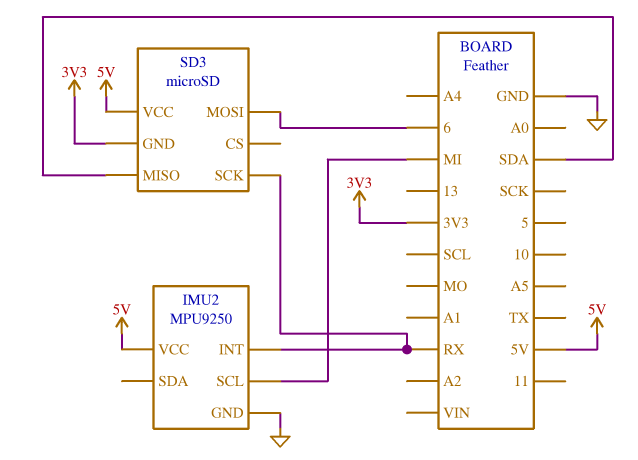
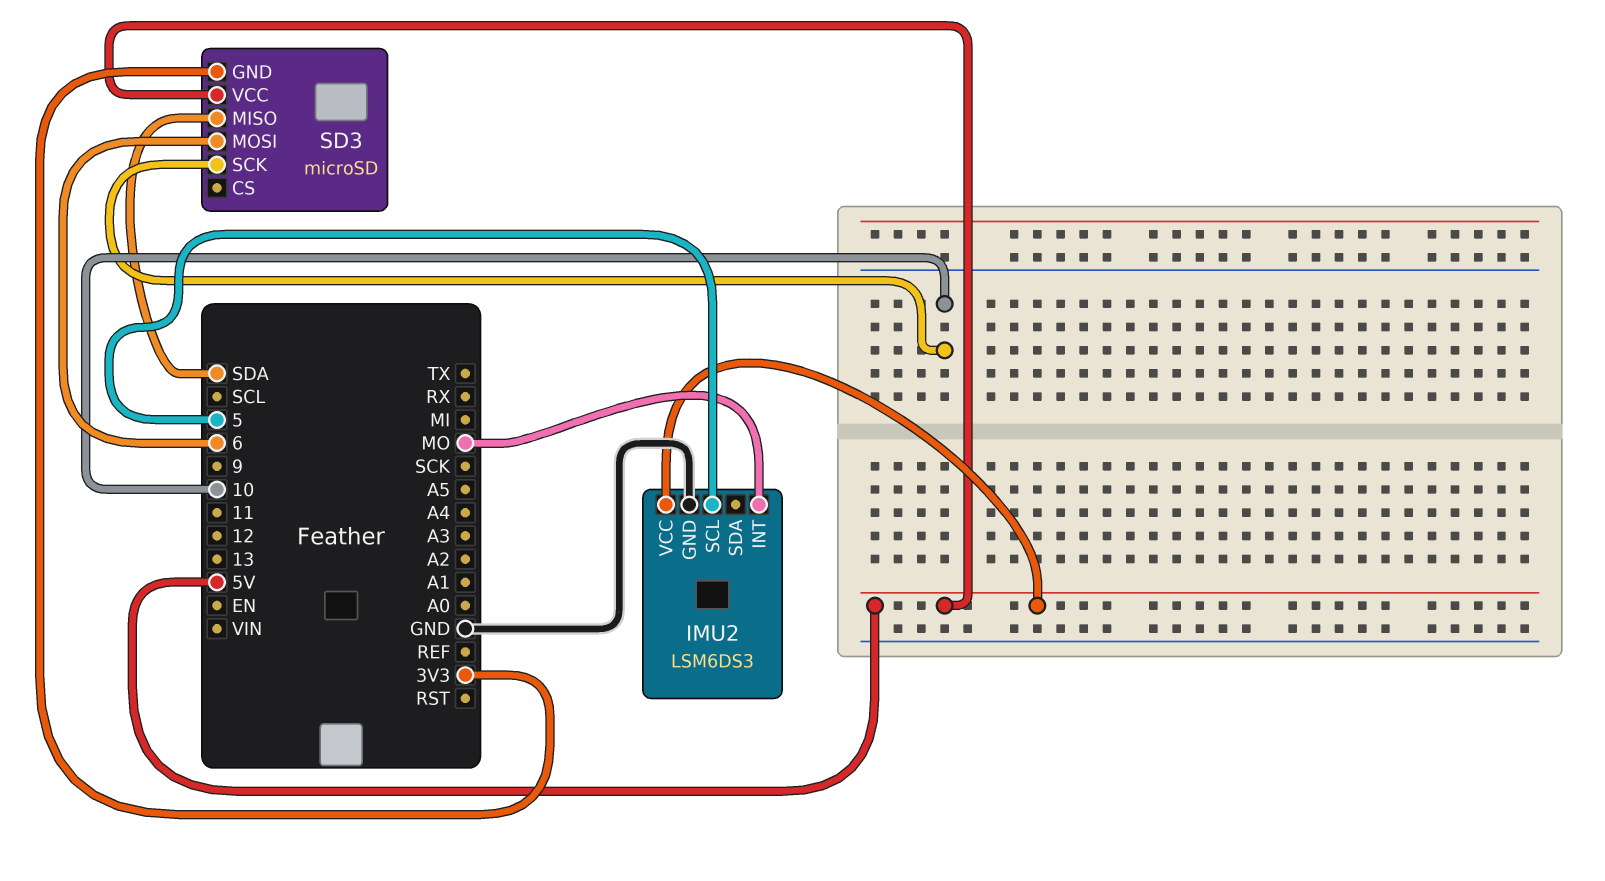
IMU2: MPU9250 -> LSM6DS3
IMU2 pin INT: RX -> MO
IMU2 pin SCL: MI -> 5
SD3 pin SCK: RX -> 10

